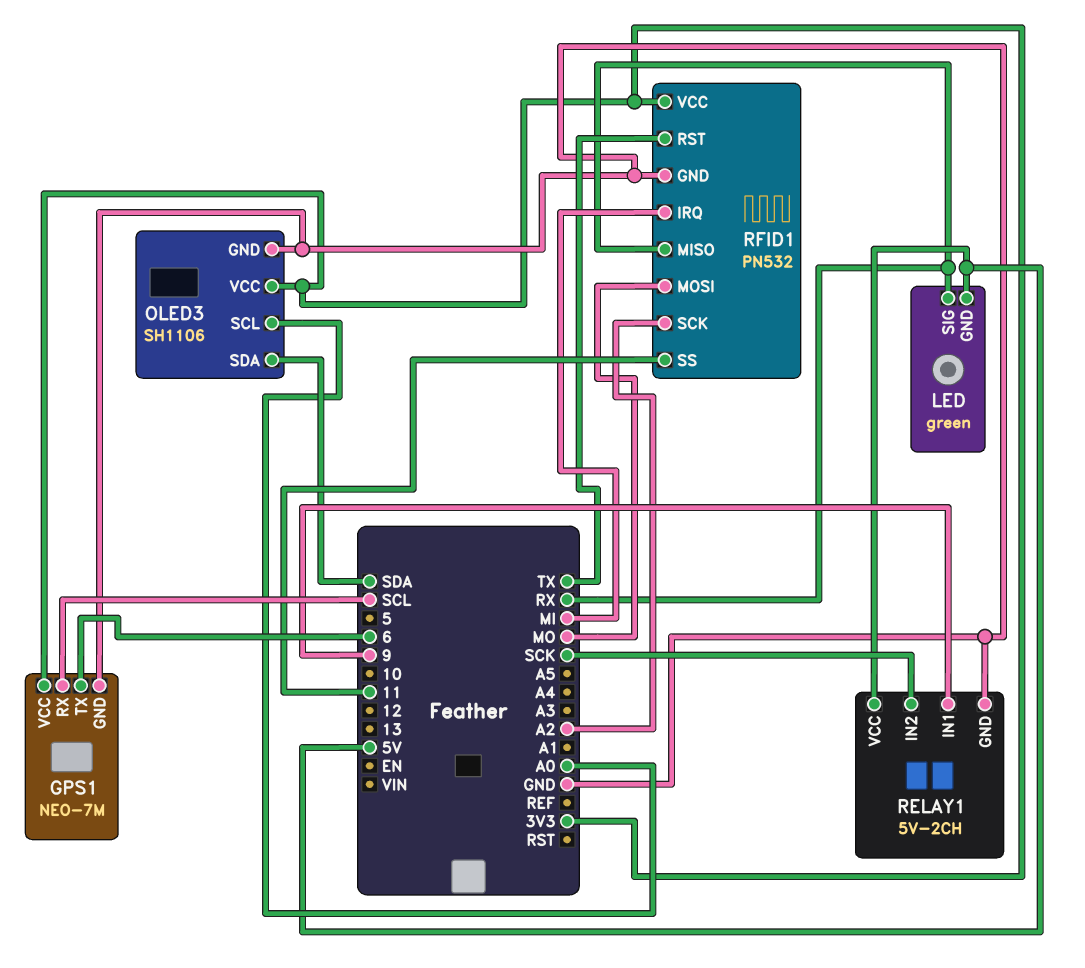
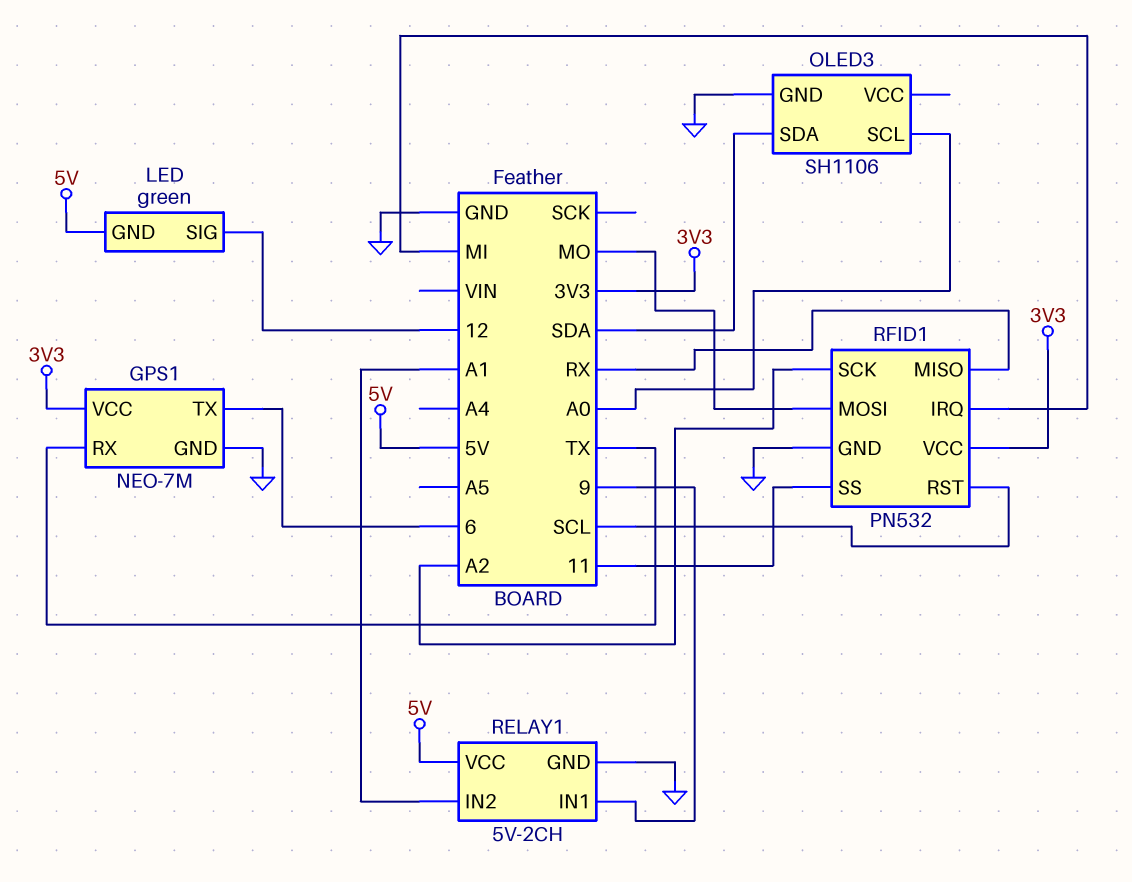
GPS1 pin RX: SCL -> TX
LED pin SIG: RX -> 12
OLED3 pin VCC: 3V3 -> none
RELAY1 pin IN2: SCK -> A1
RFID1 pin RST: TX -> SCL

